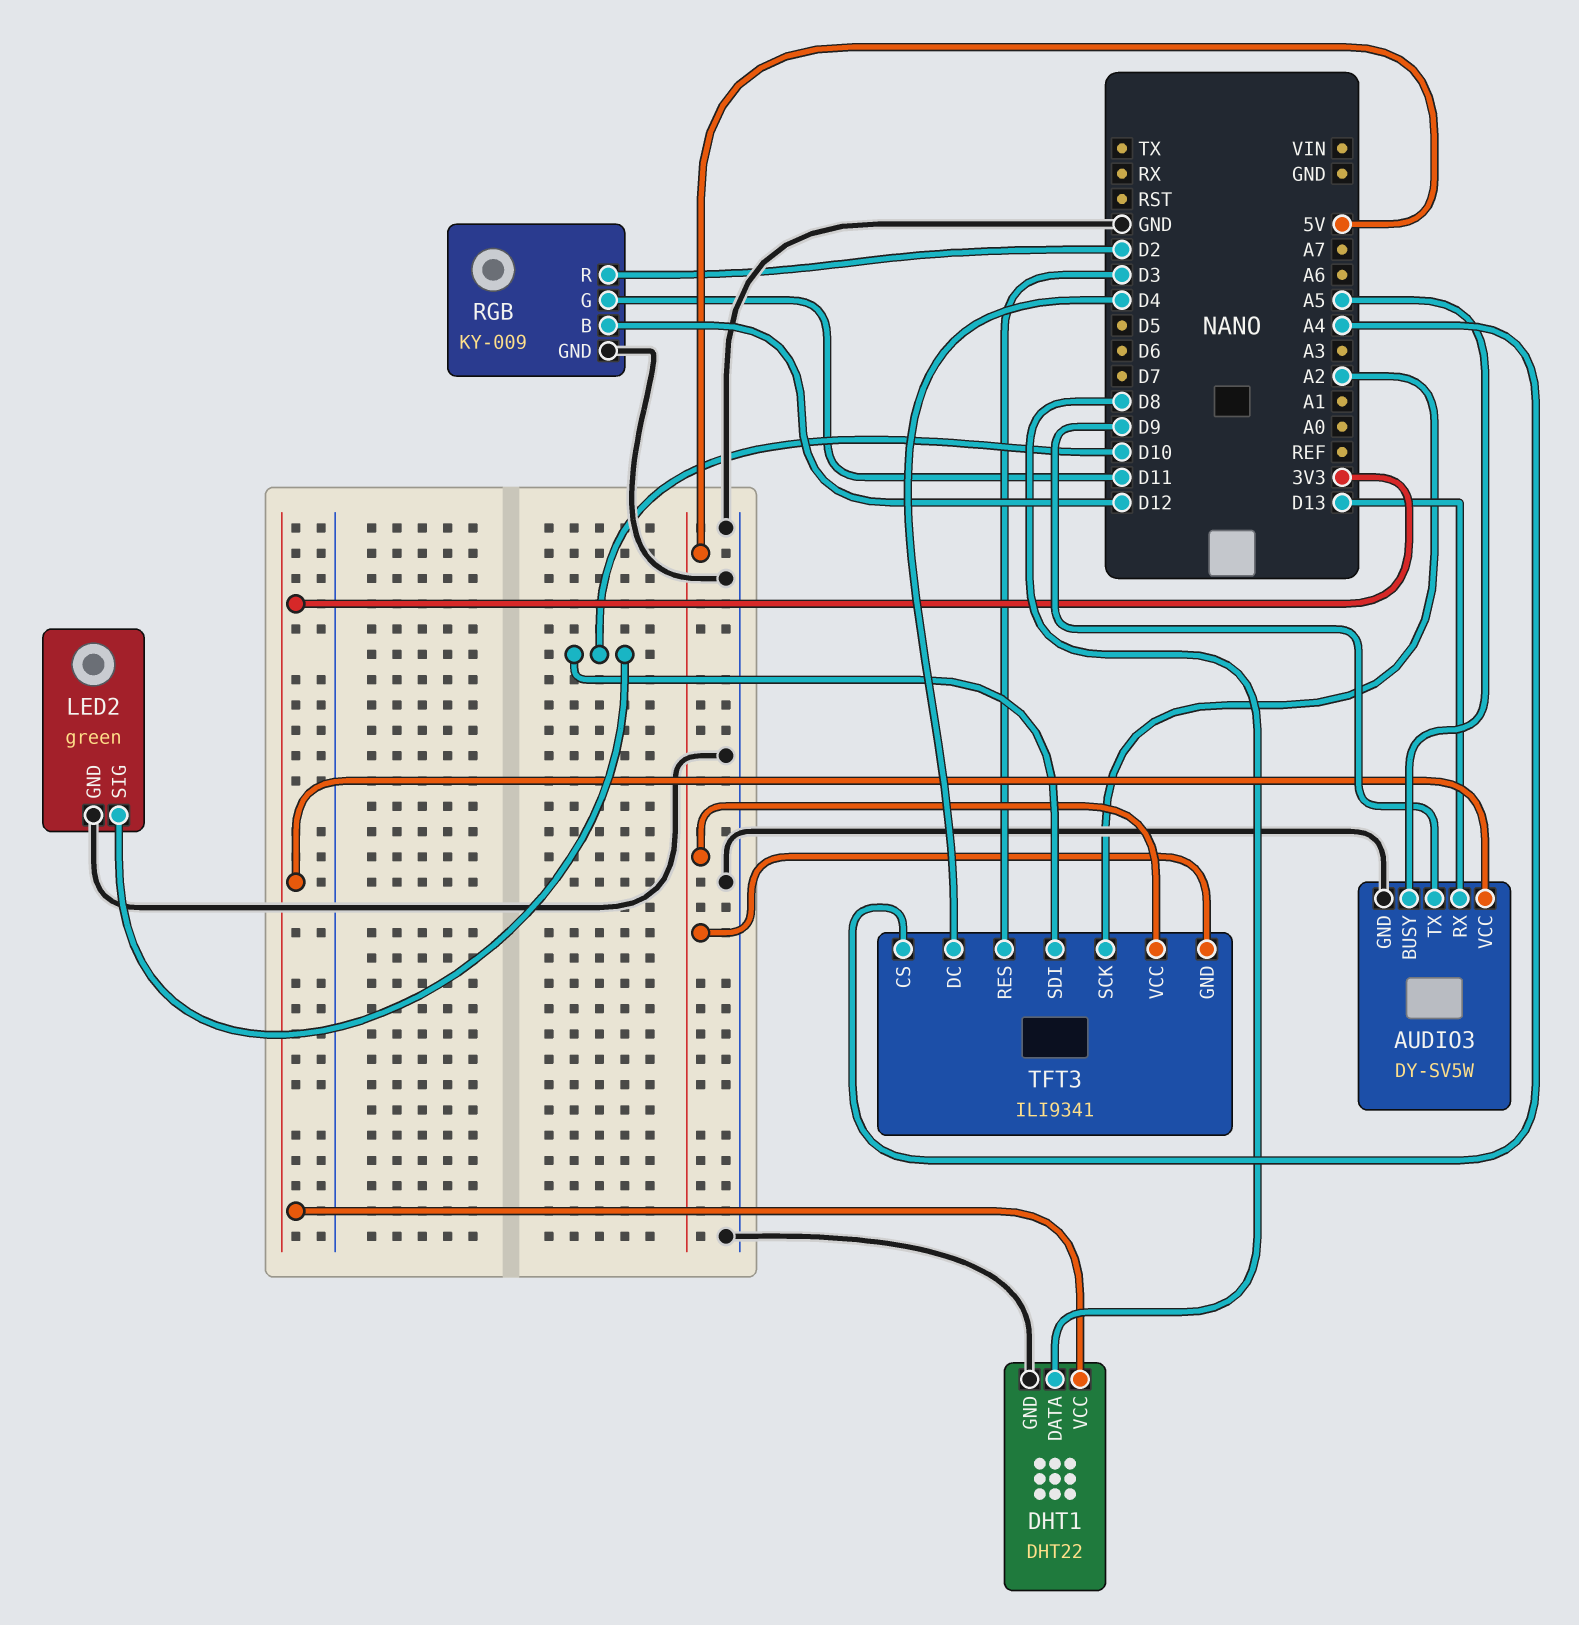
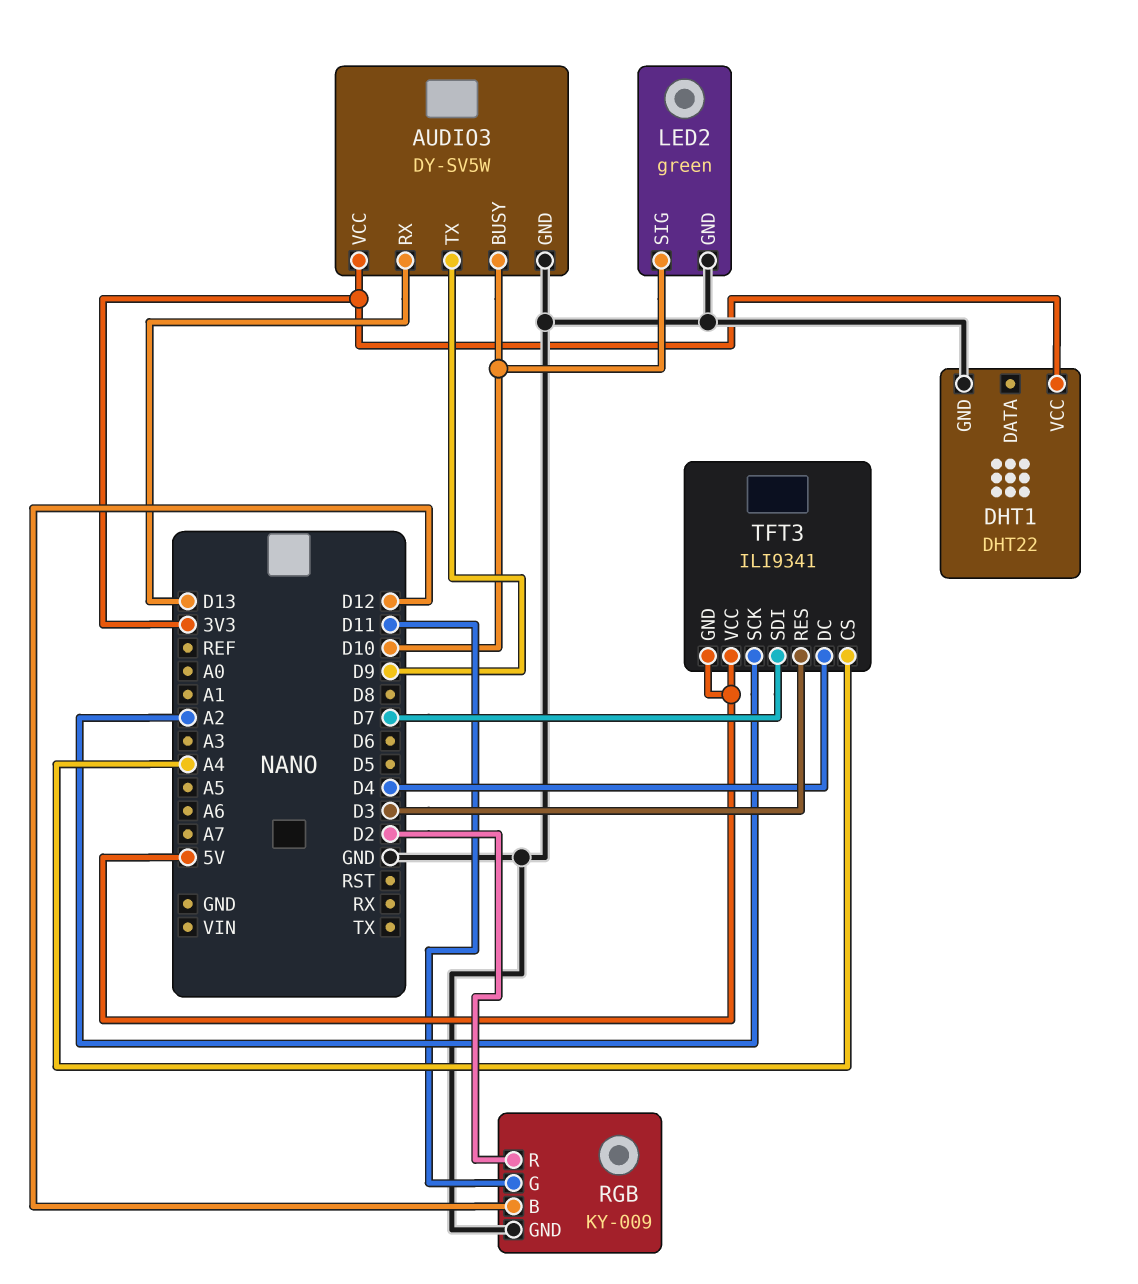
AUDIO3 pin BUSY: A5 -> D10
DHT1 pin DATA: D8 -> none
TFT3 pin SDI: D10 -> D7

